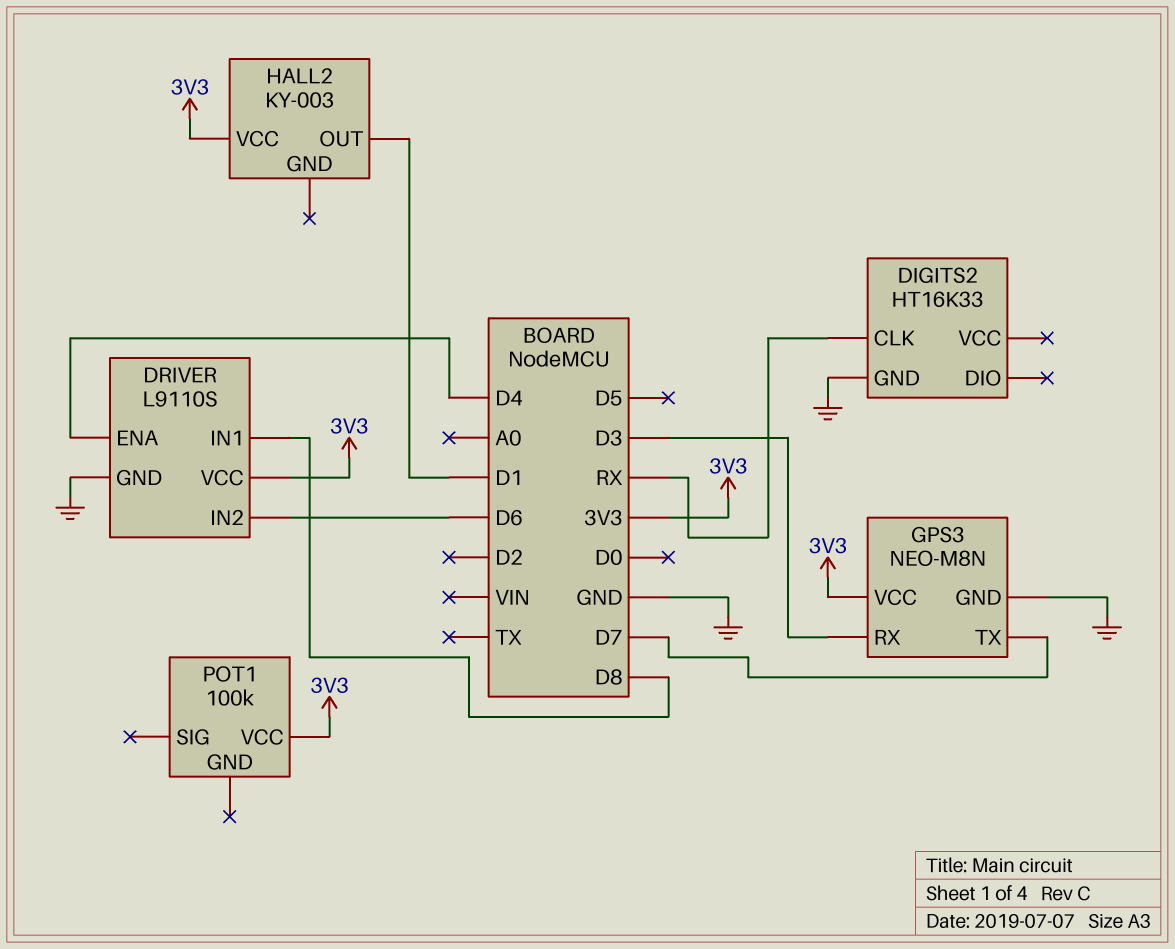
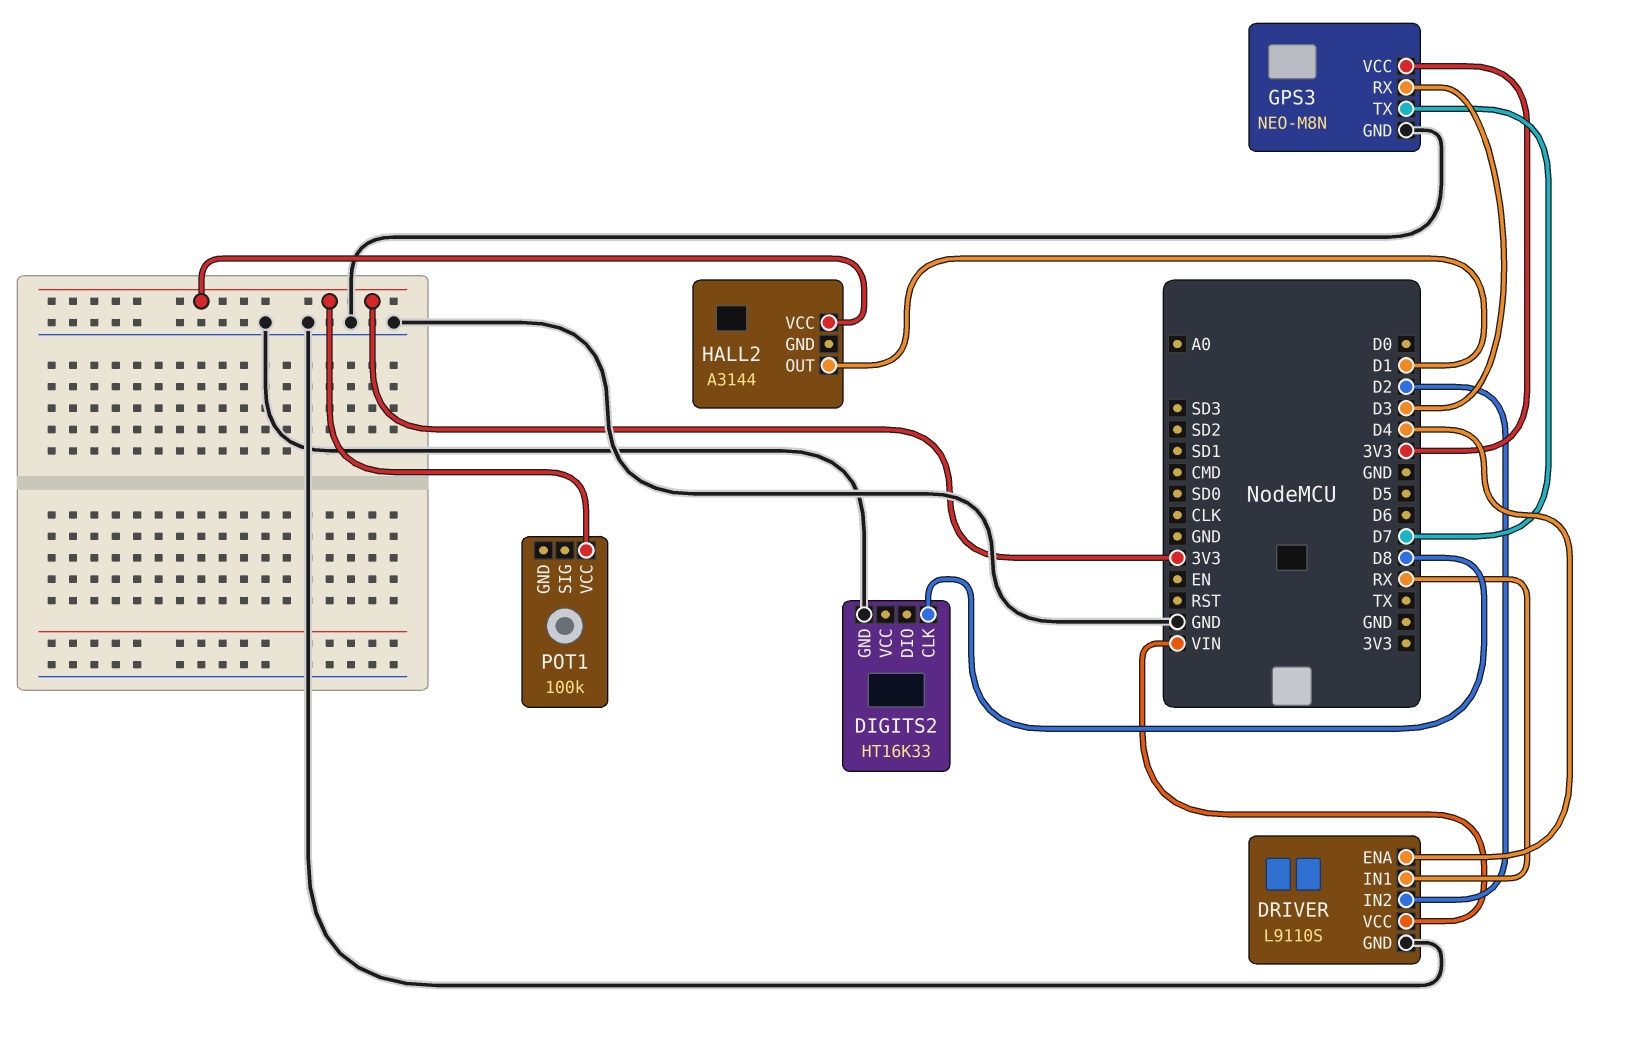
DIGITS2 pin CLK: RX -> D8
DRIVER pin IN1: D8 -> RX
DRIVER pin IN2: D6 -> D2
DRIVER pin VCC: 3V3 -> VIN
HALL2: KY-003 -> A3144

